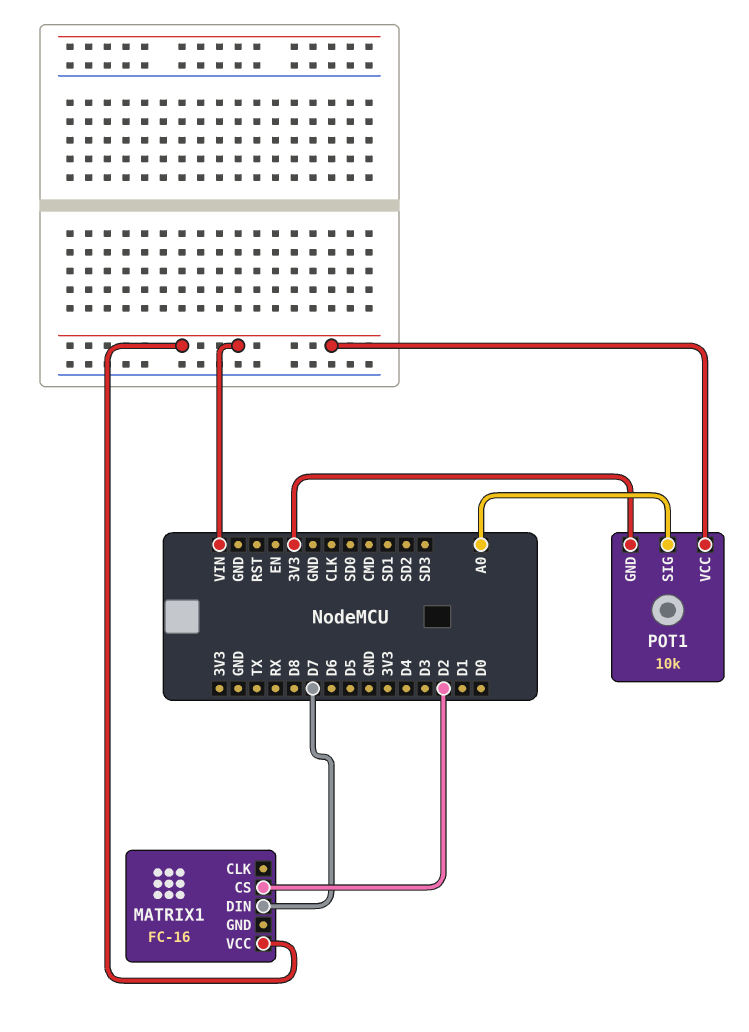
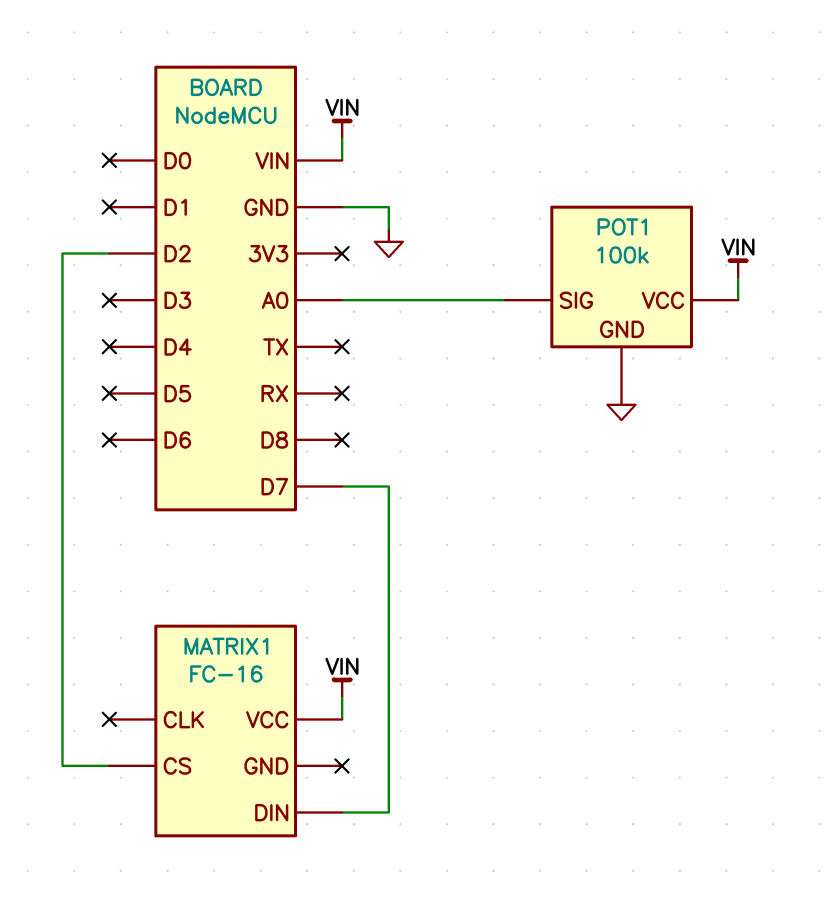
POT1: 10k -> 100k
POT1 pin GND: 3V3 -> GND

